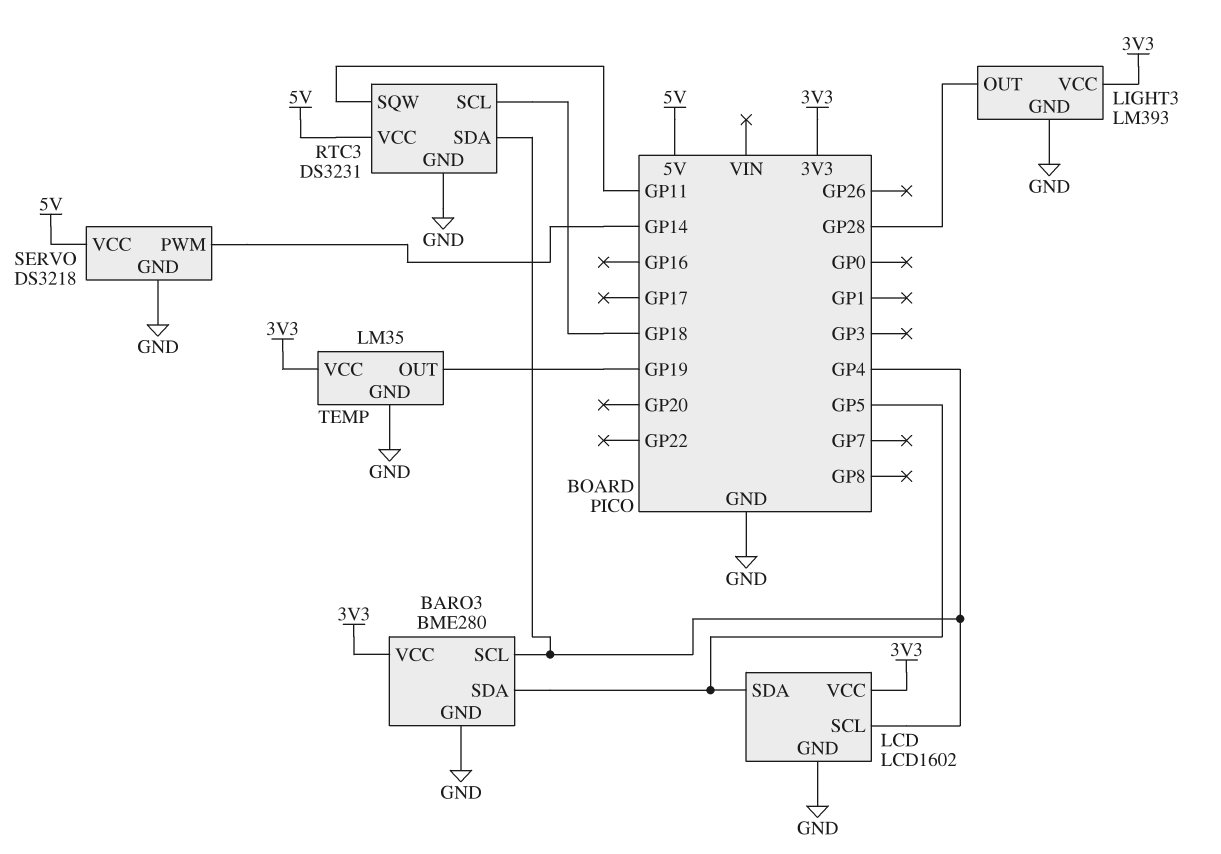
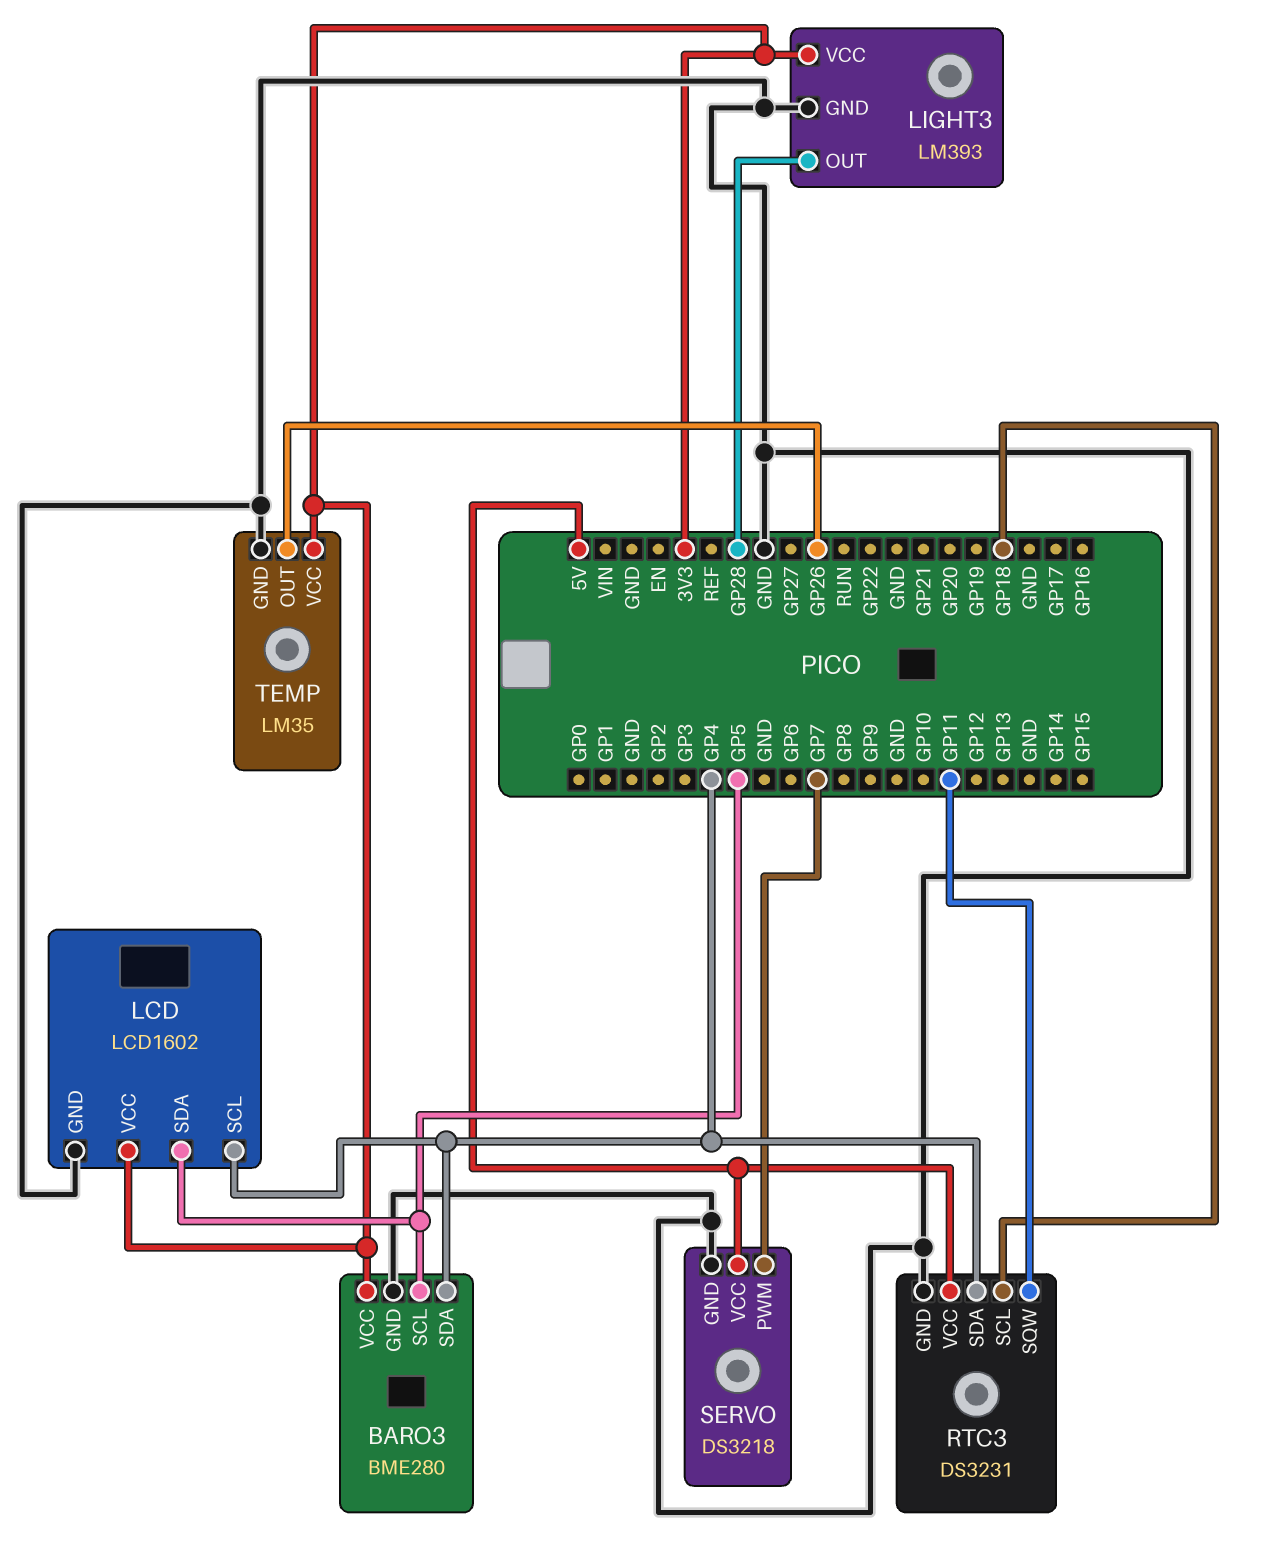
BARO3 pin SCL: GP4 -> GP5
BARO3 pin SDA: GP5 -> GP4
SERVO pin PWM: GP14 -> GP7
TEMP pin OUT: GP19 -> GP26

